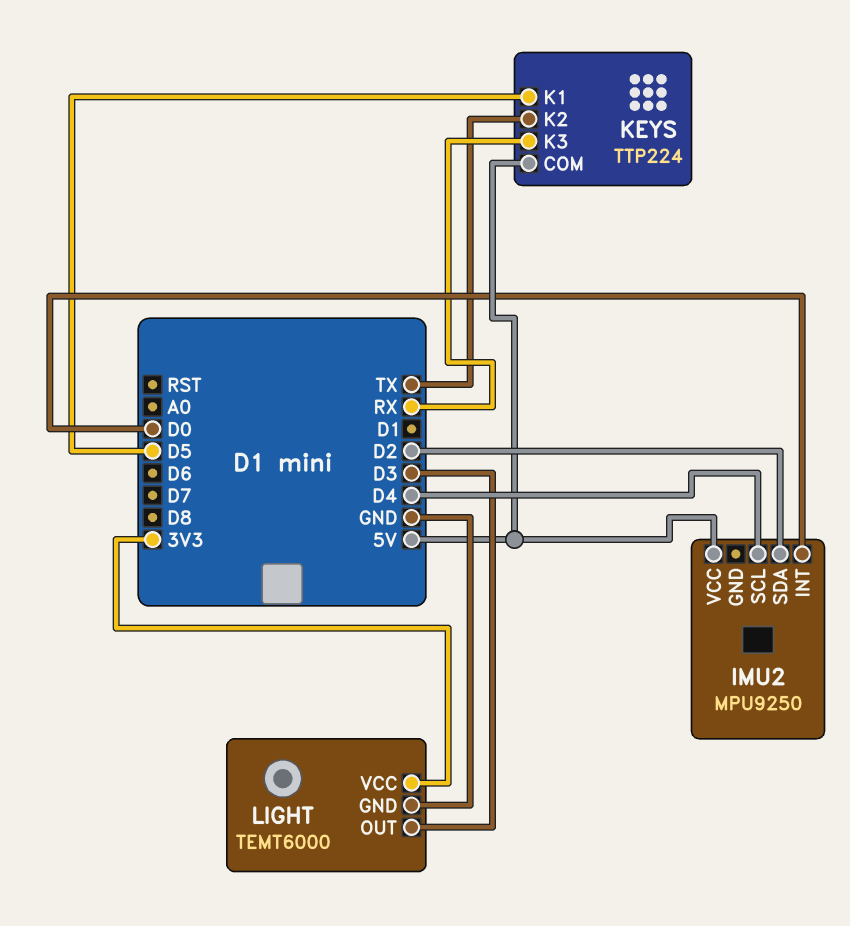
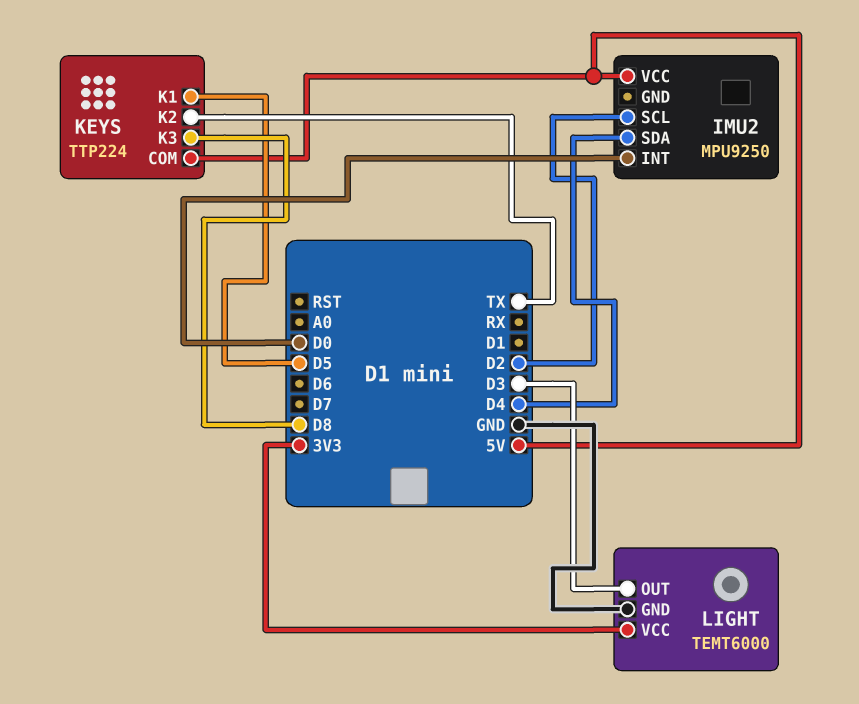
IMU2 pin SCL: D4 -> D2
IMU2 pin SDA: D2 -> D4
KEYS pin K3: RX -> D8

